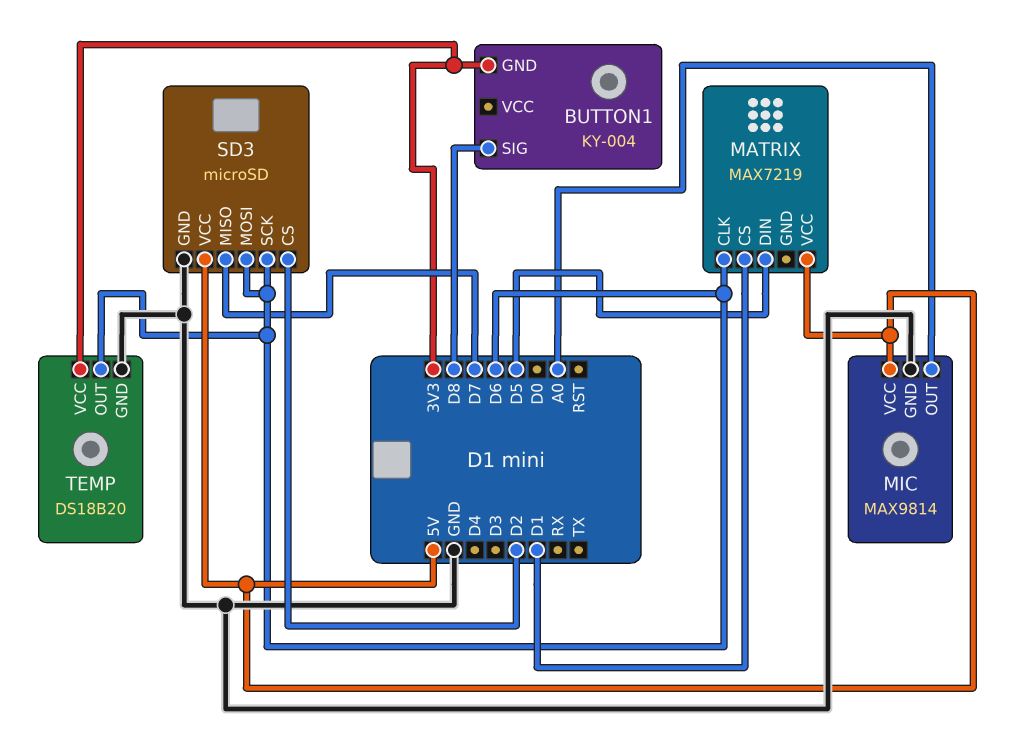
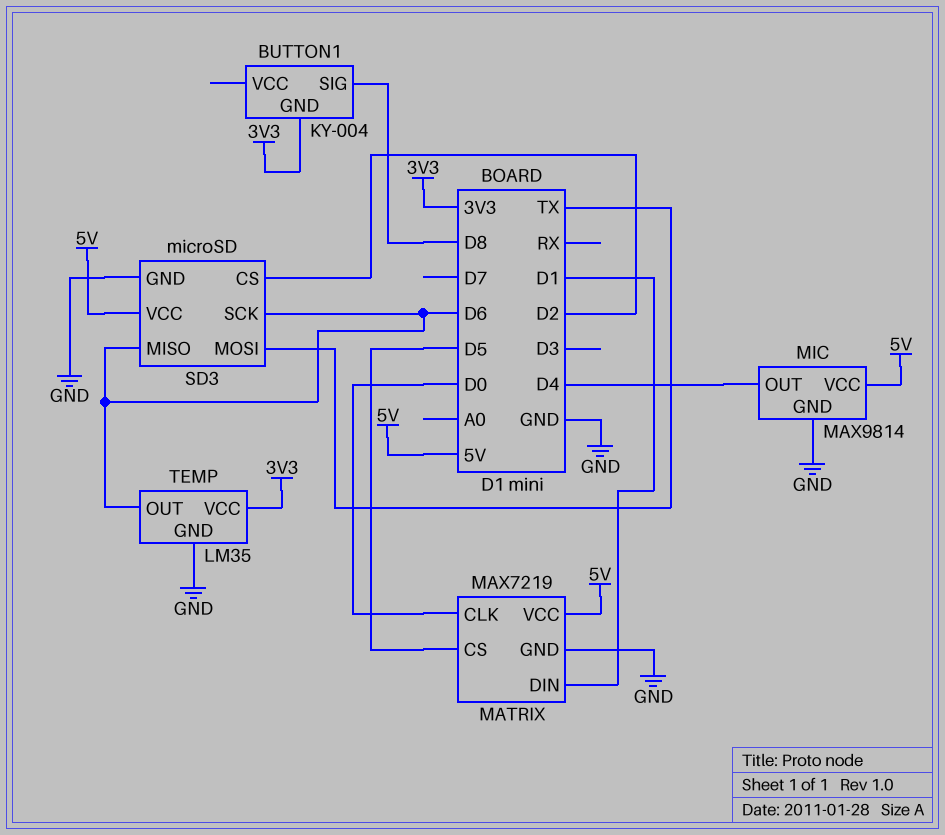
MATRIX pin CLK: D6 -> D0
MATRIX pin CS: D1 -> D5
MATRIX pin DIN: D5 -> D1
MATRIX pin GND: none -> GND
MIC pin OUT: A0 -> D4
SD3 pin MISO: D7 -> D6
SD3 pin MOSI: D6 -> TX
TEMP: DS18B20 -> LM35

